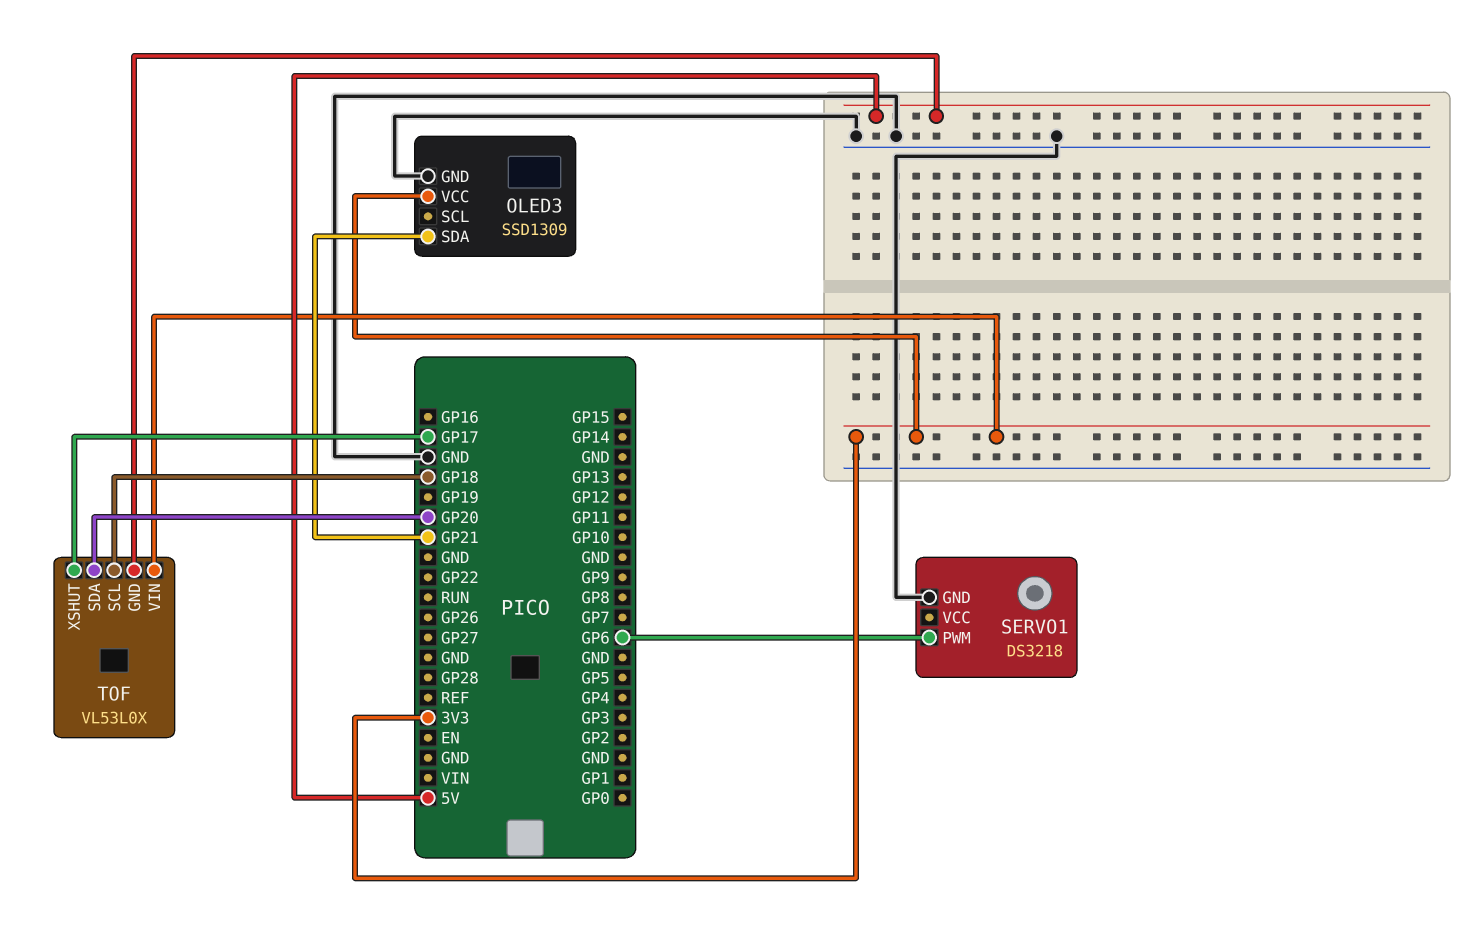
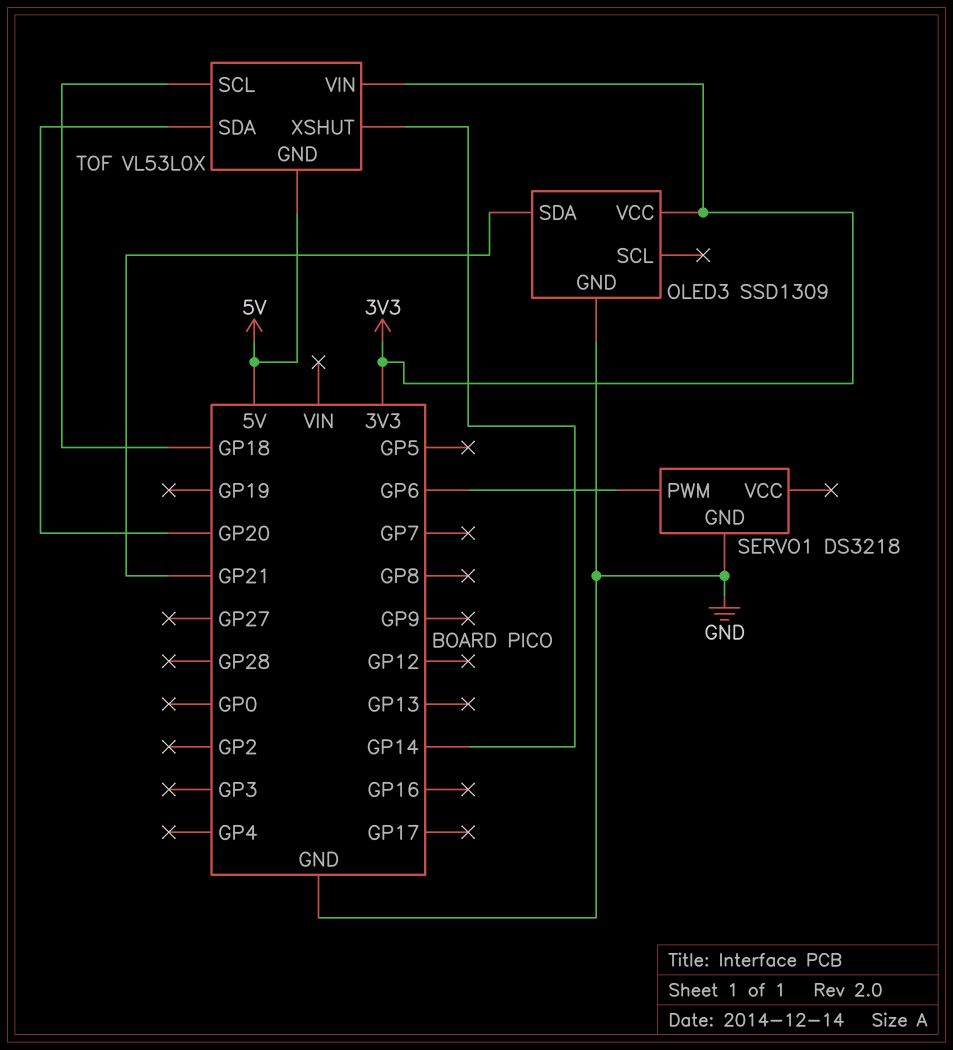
TOF pin XSHUT: GP17 -> GP14

